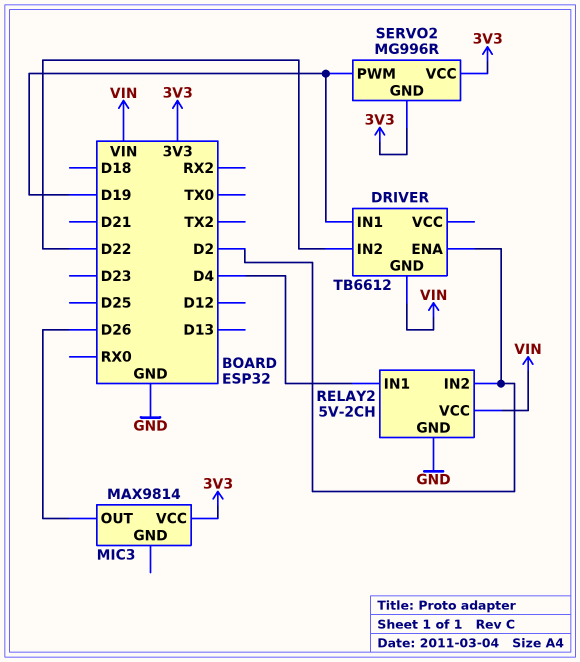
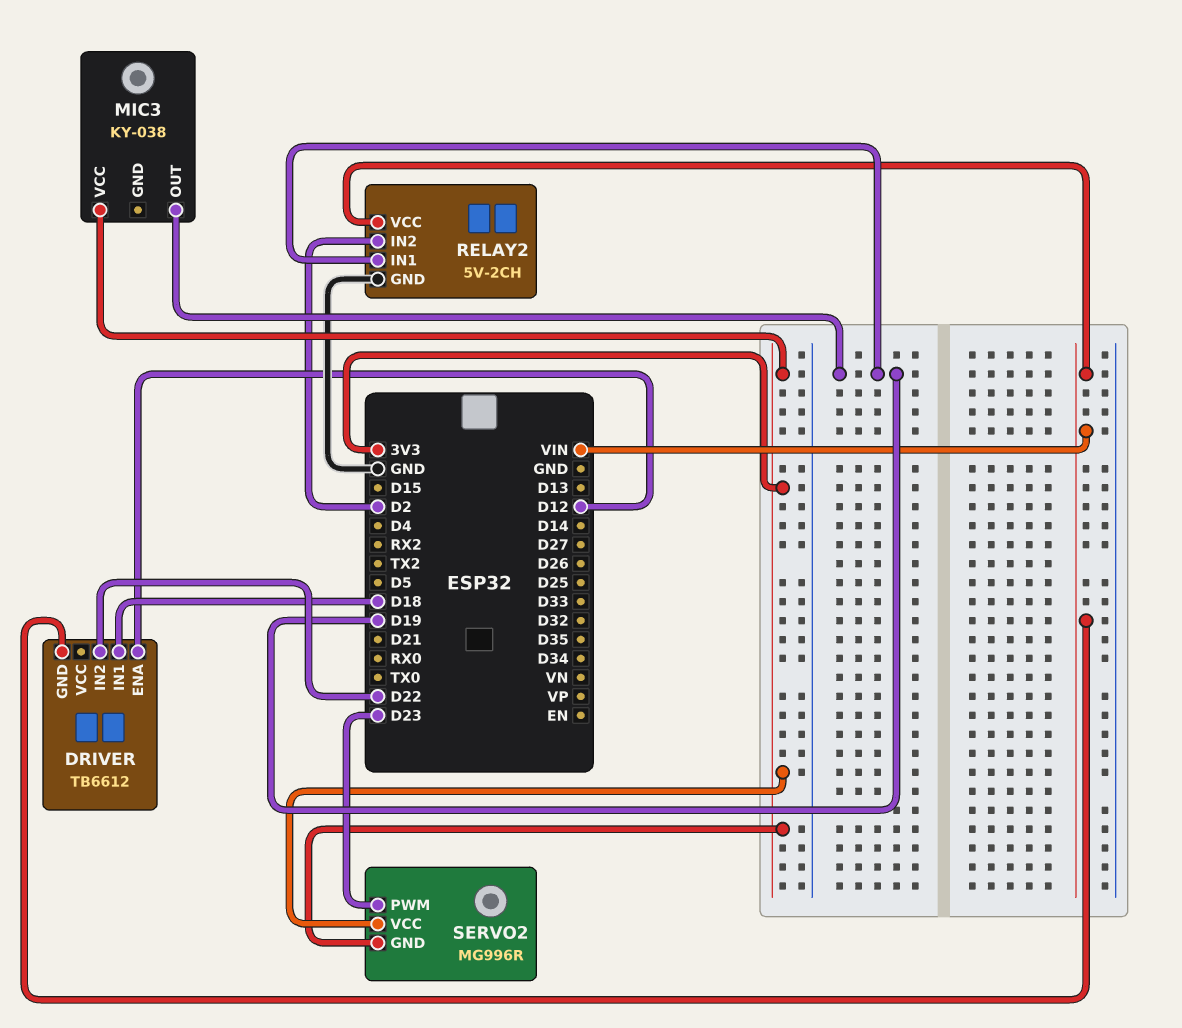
DRIVER pin ENA: D2 -> D12
DRIVER pin IN1: D19 -> D18
MIC3: MAX9814 -> KY-038
MIC3 pin OUT: D26 -> D19
RELAY2 pin IN1: D4 -> D19
SERVO2 pin PWM: D19 -> D23

